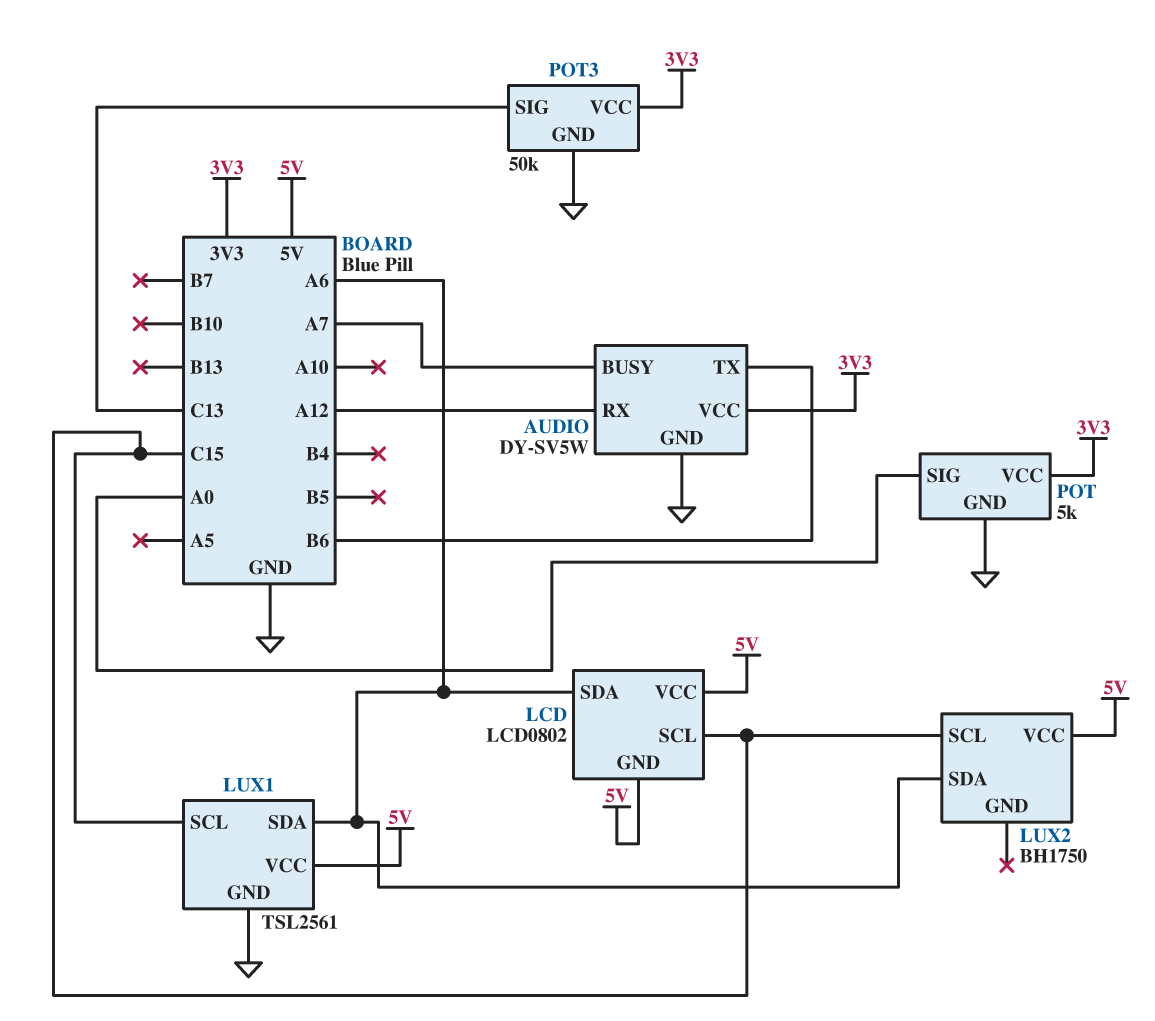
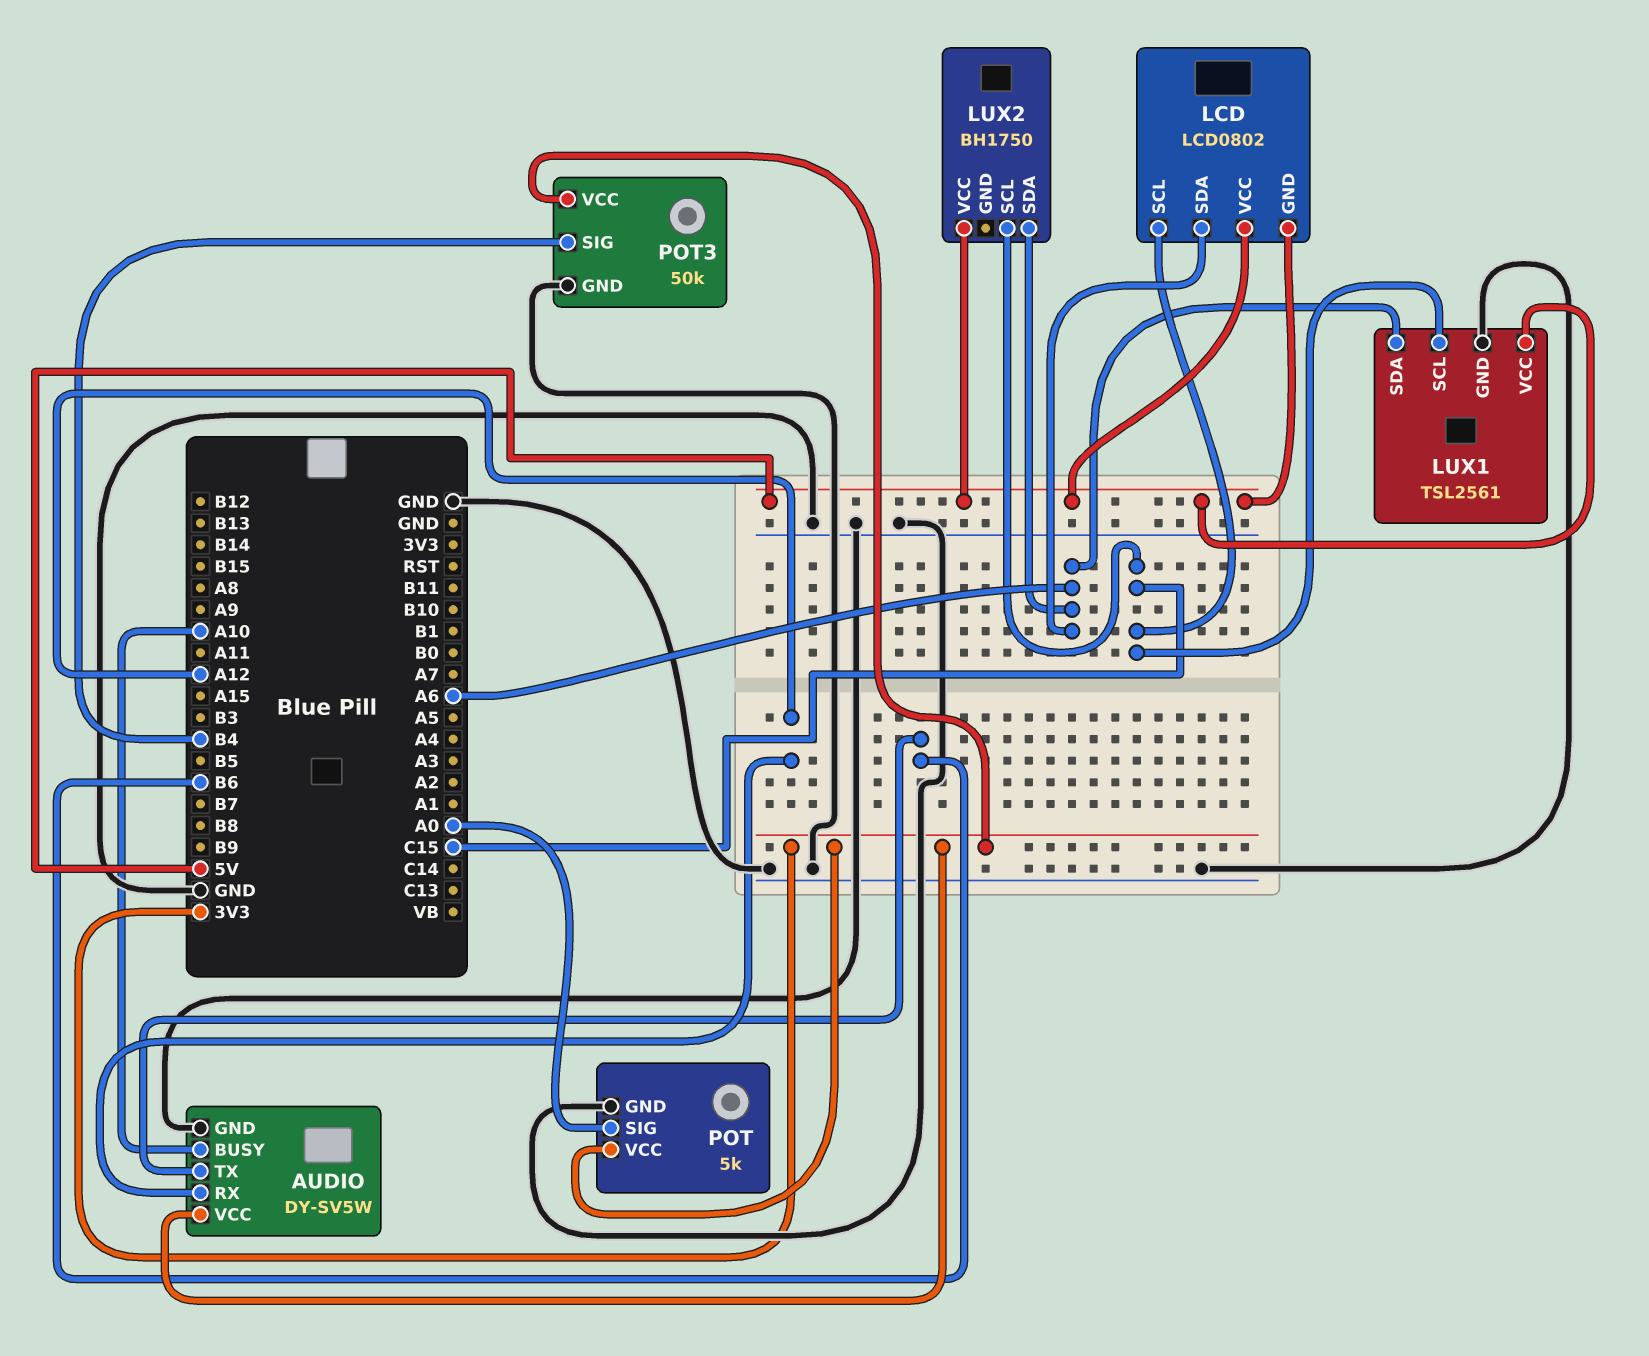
AUDIO pin BUSY: A7 -> A10
POT3 pin SIG: C13 -> B4

